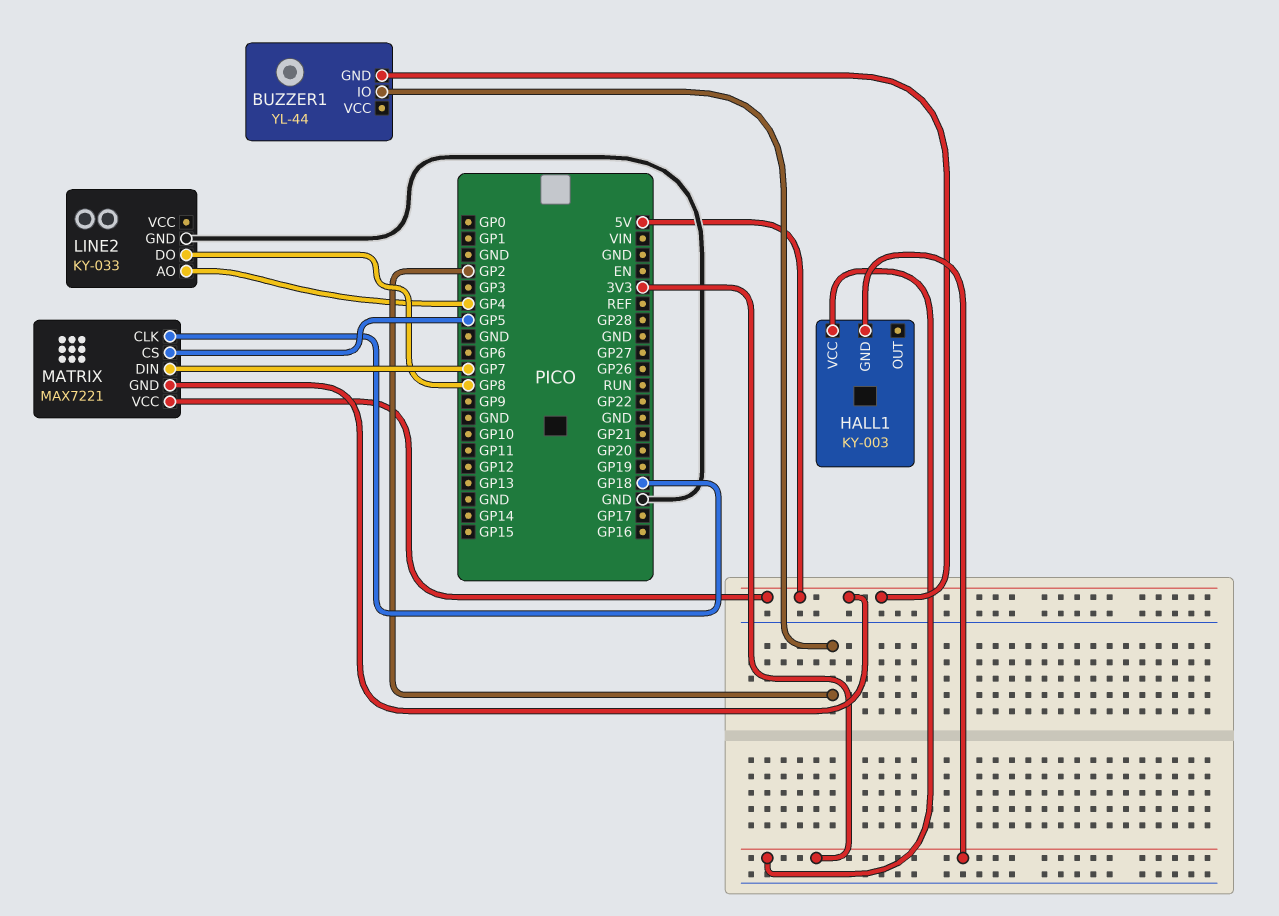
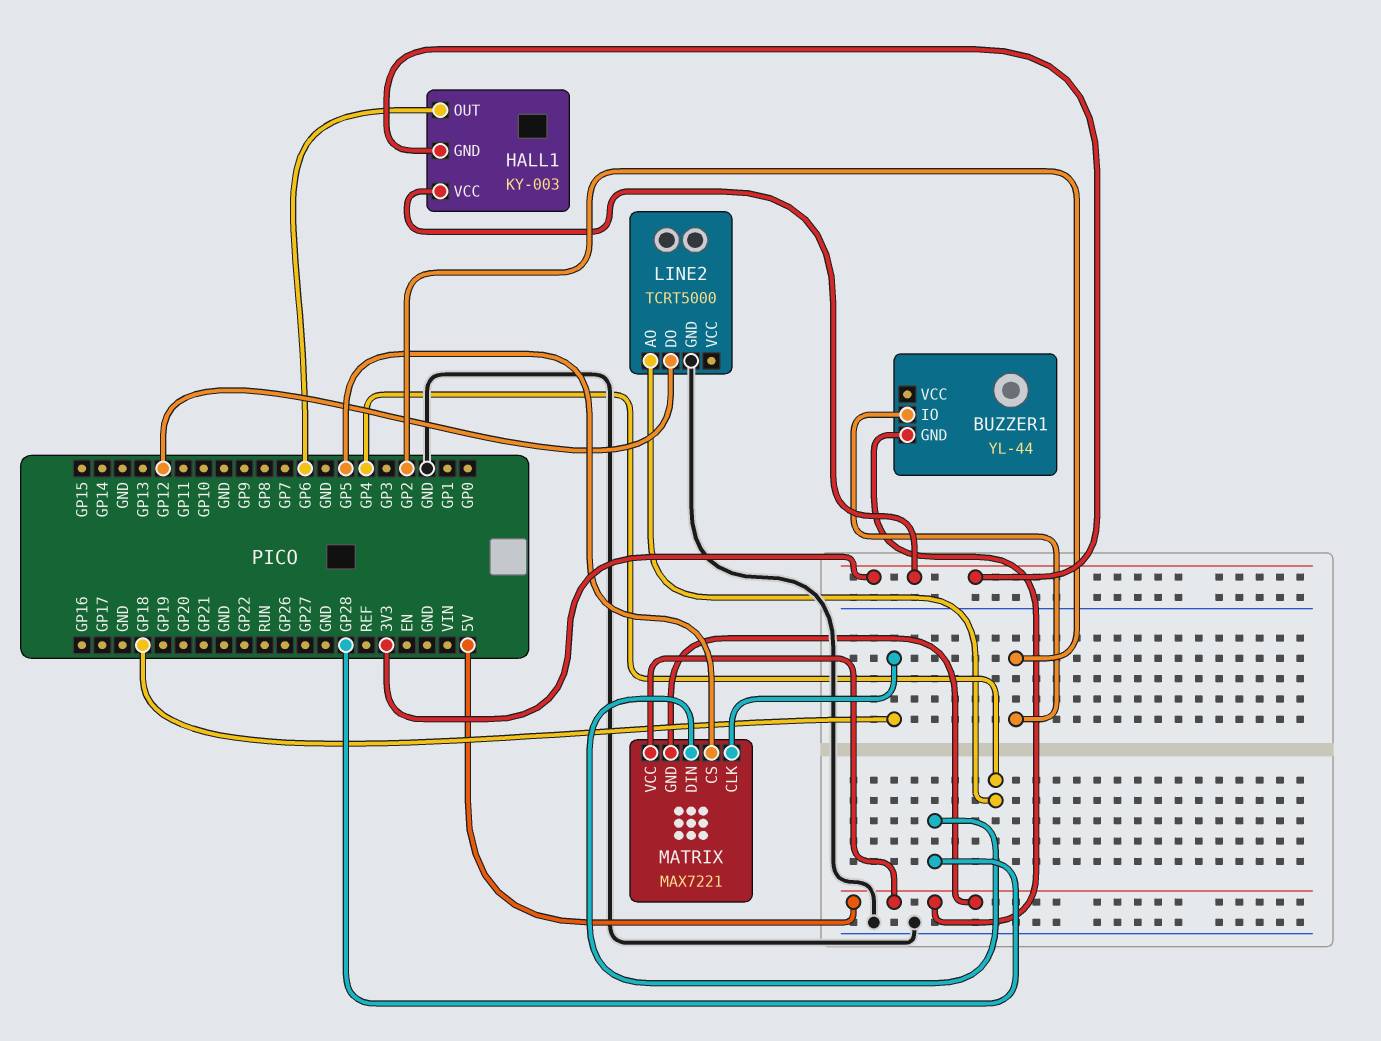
HALL1 pin OUT: none -> GP6
LINE2: KY-033 -> TCRT5000
LINE2 pin DO: GP8 -> GP12
MATRIX pin DIN: GP7 -> GP28

